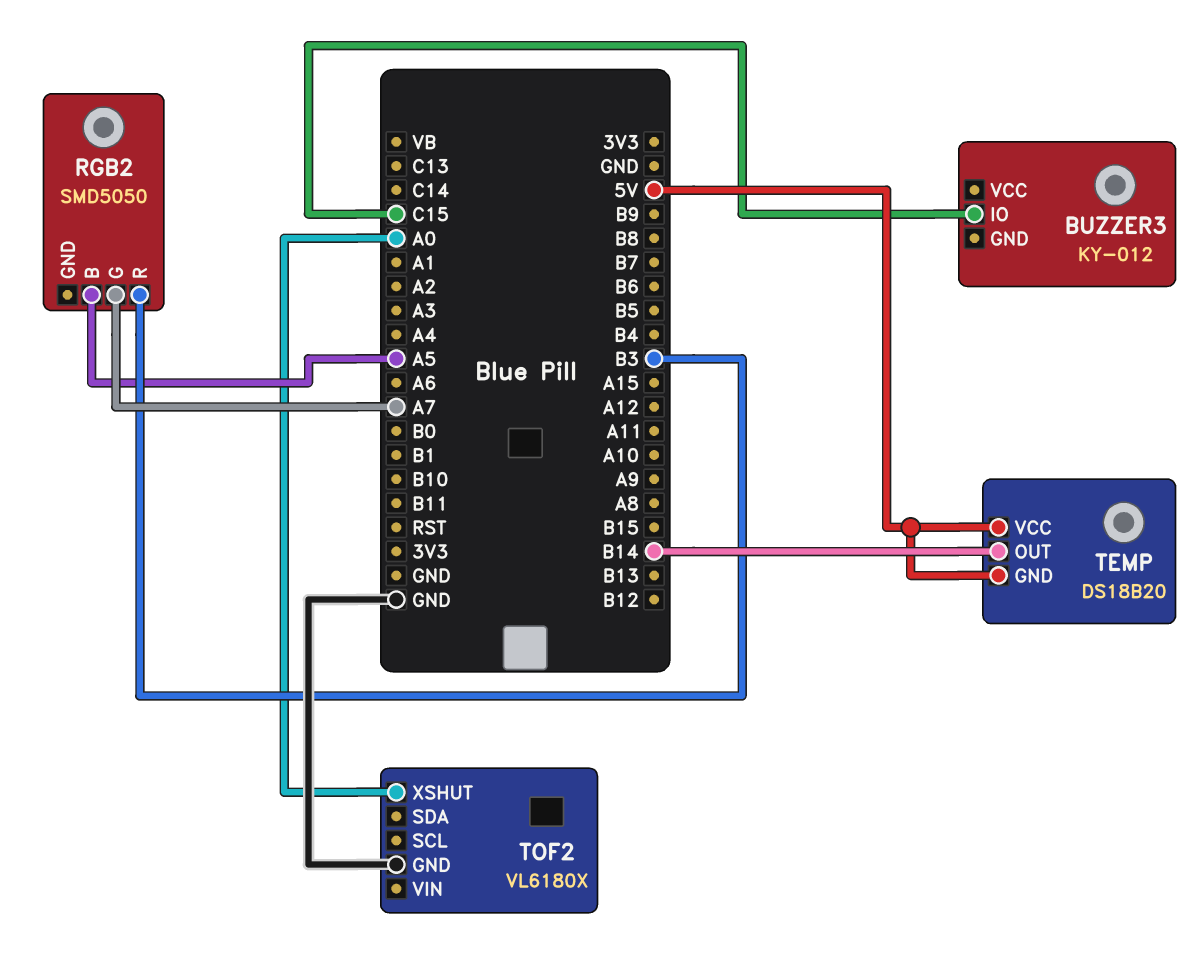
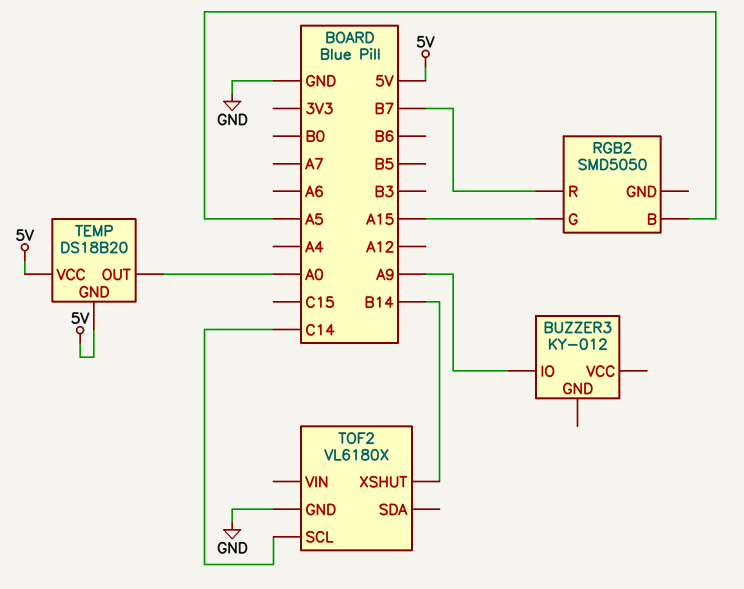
BUZZER3 pin IO: C15 -> A9
RGB2 pin G: A7 -> A15
RGB2 pin R: B3 -> B7
TEMP pin OUT: B14 -> A0
TOF2 pin SCL: none -> C14
TOF2 pin XSHUT: A0 -> B14

